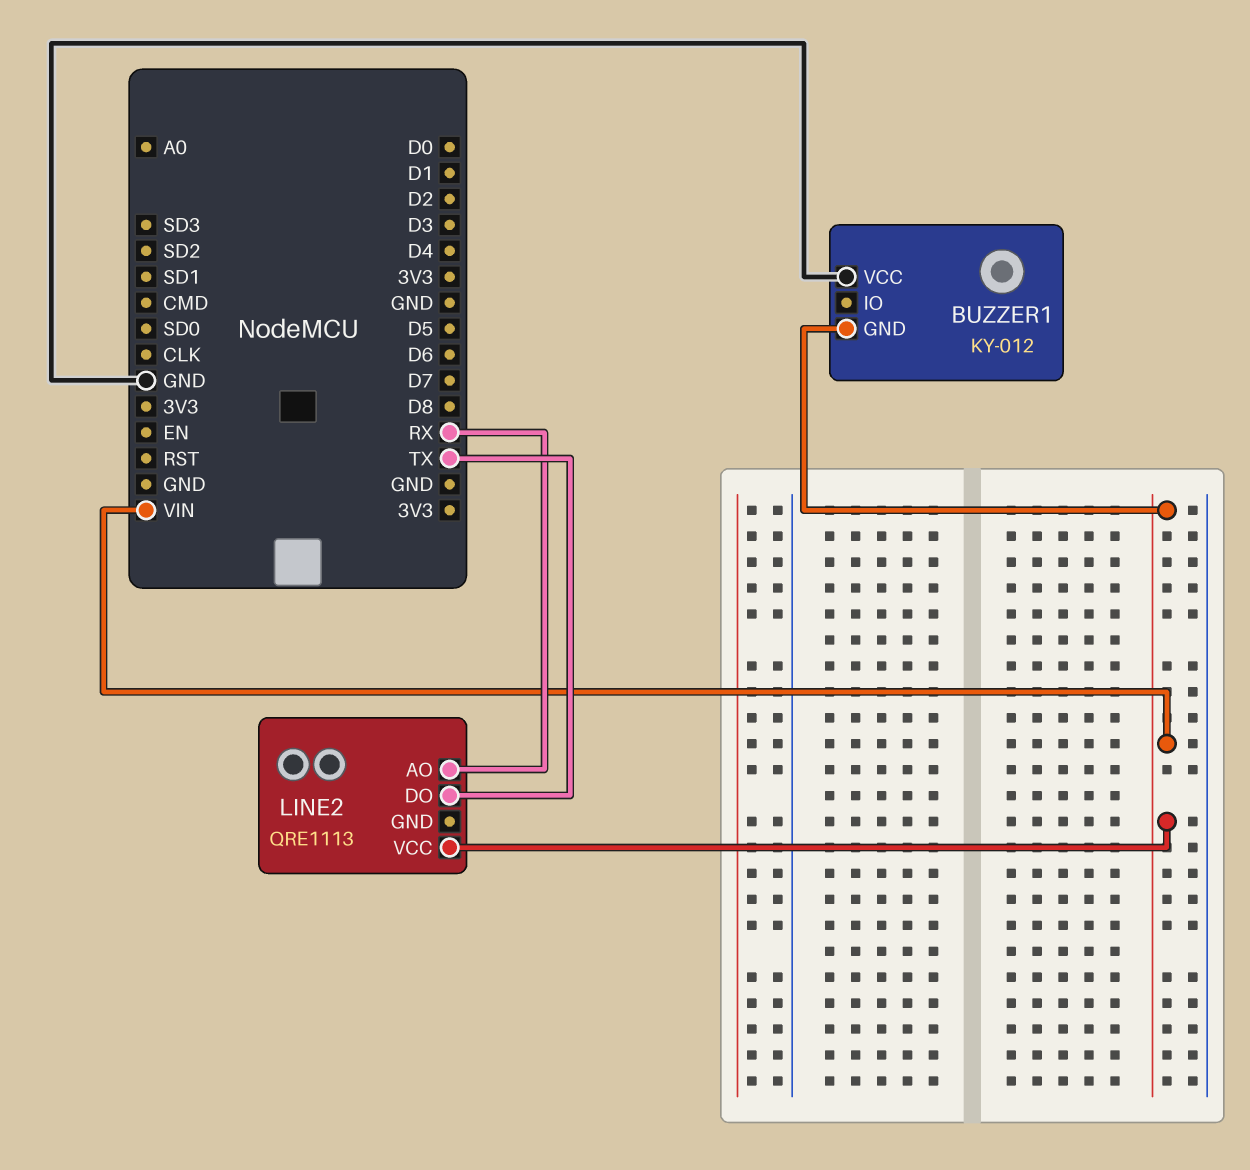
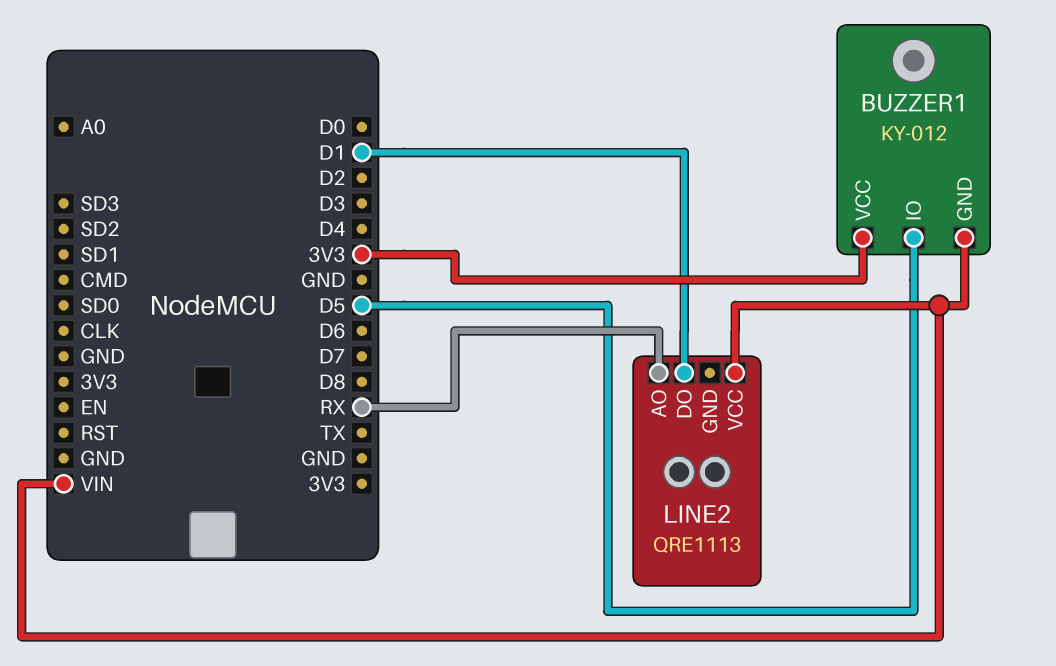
BUZZER1 pin IO: none -> D5
BUZZER1 pin VCC: GND -> 3V3
LINE2 pin DO: TX -> D1

